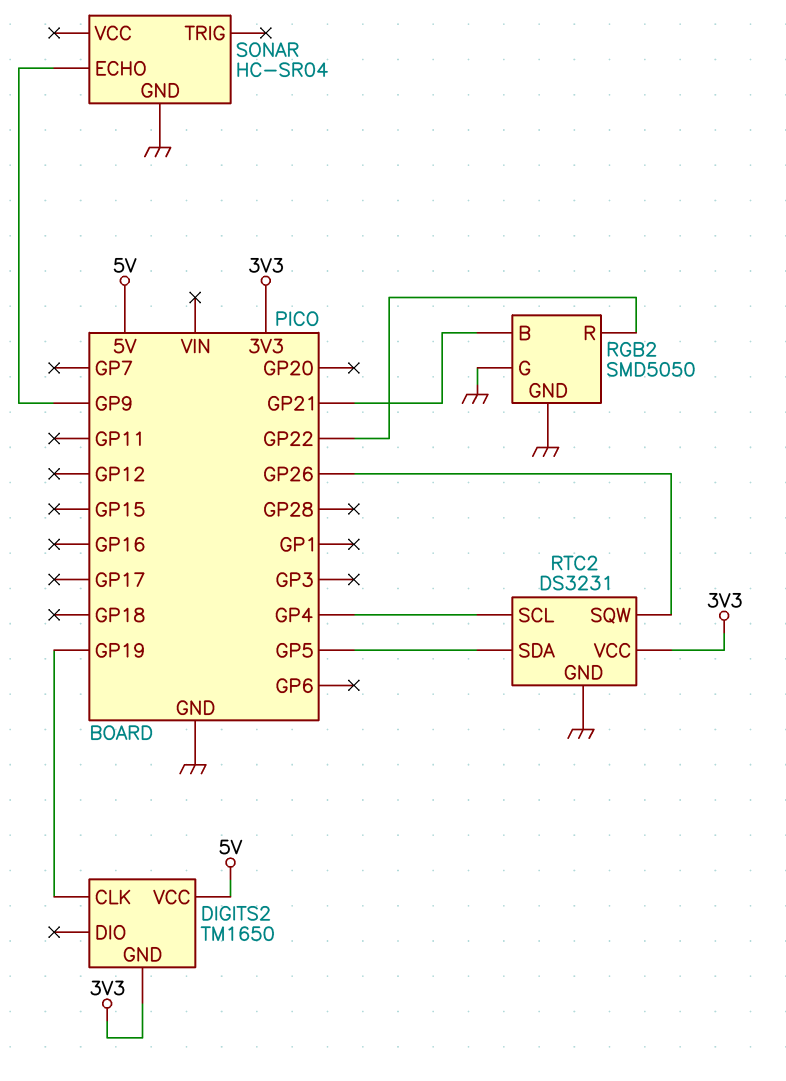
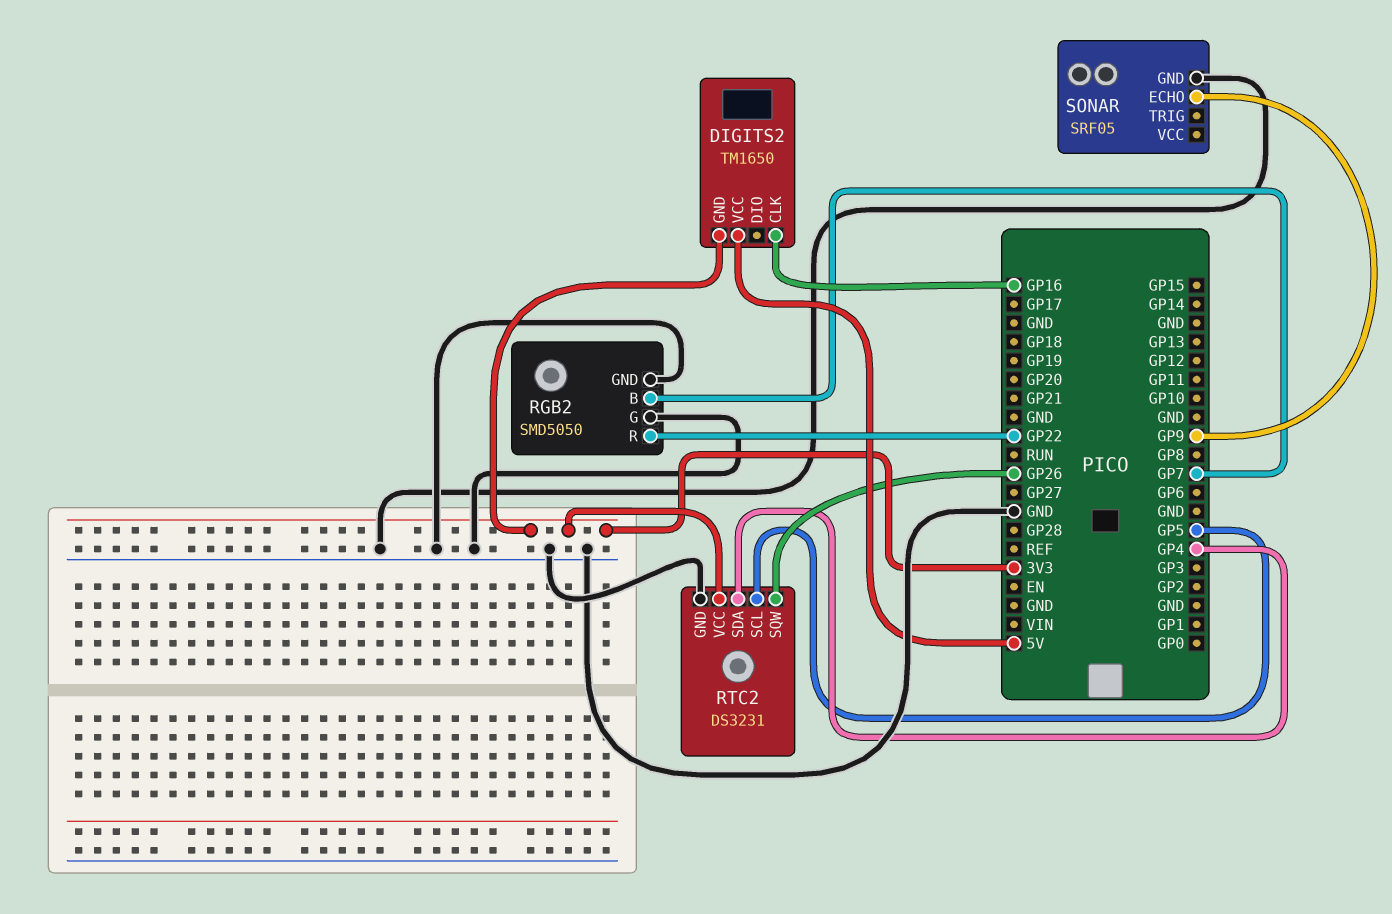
DIGITS2 pin CLK: GP19 -> GP16
RGB2 pin B: GP21 -> GP7
RTC2 pin SCL: GP4 -> GP5
RTC2 pin SDA: GP5 -> GP4
SONAR: HC-SR04 -> SRF05

